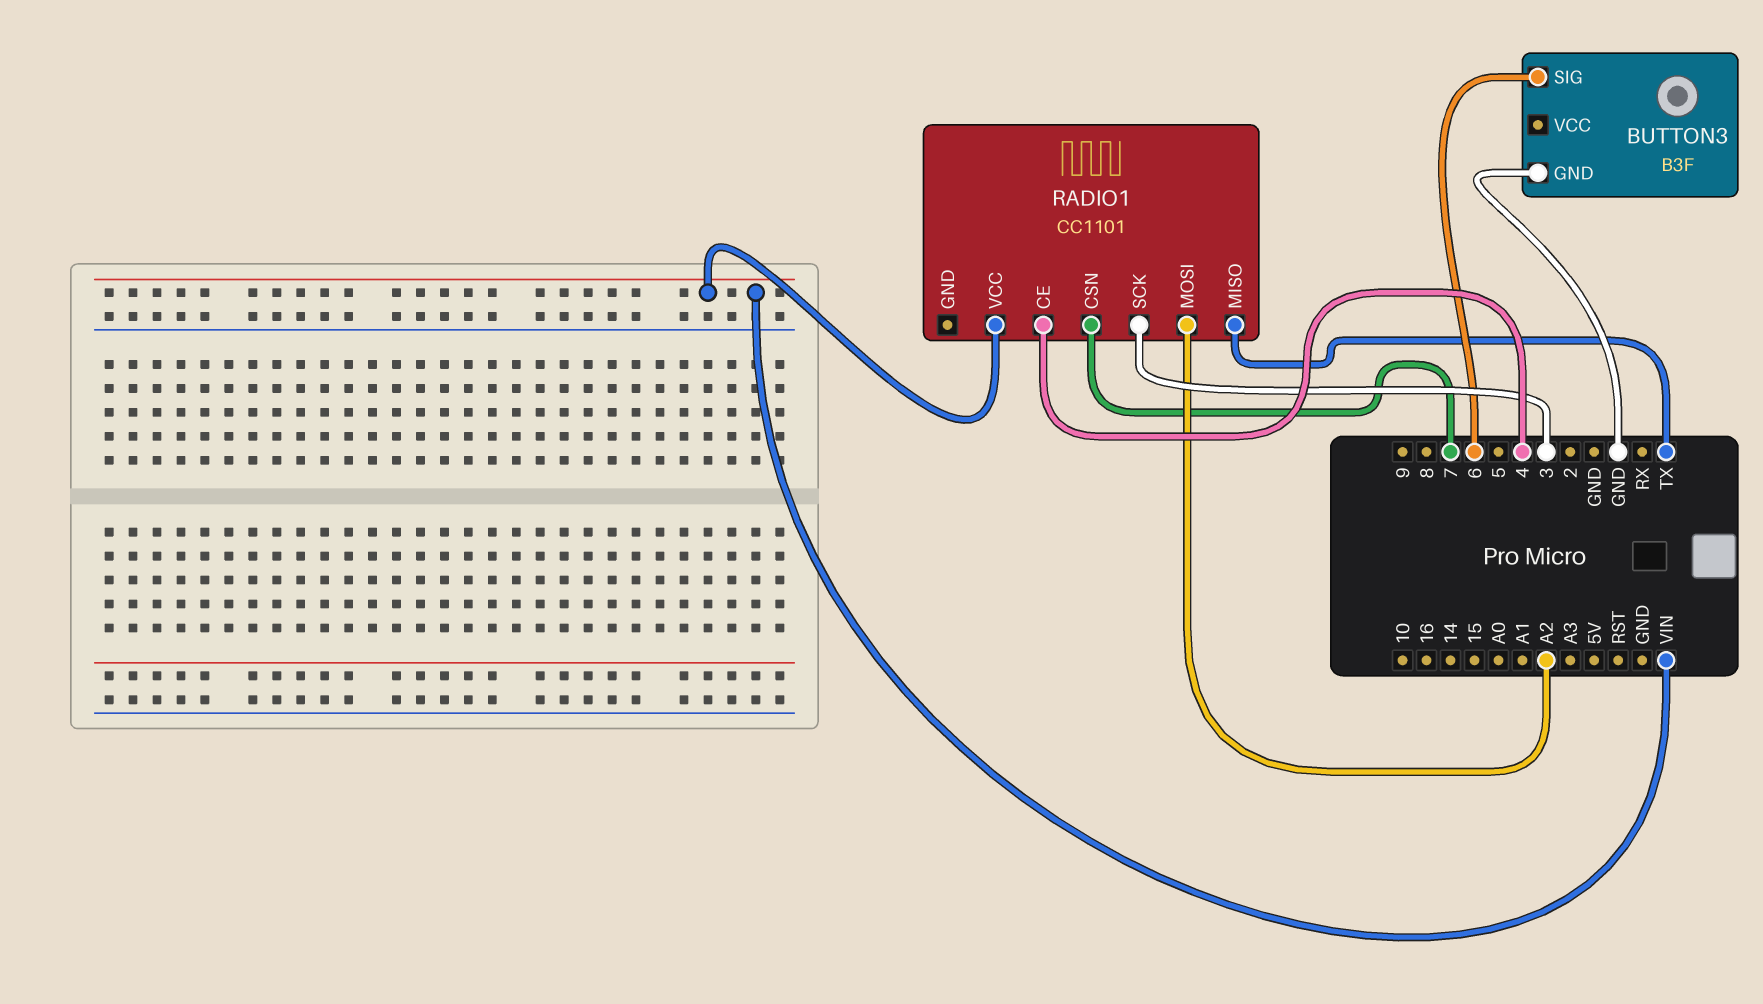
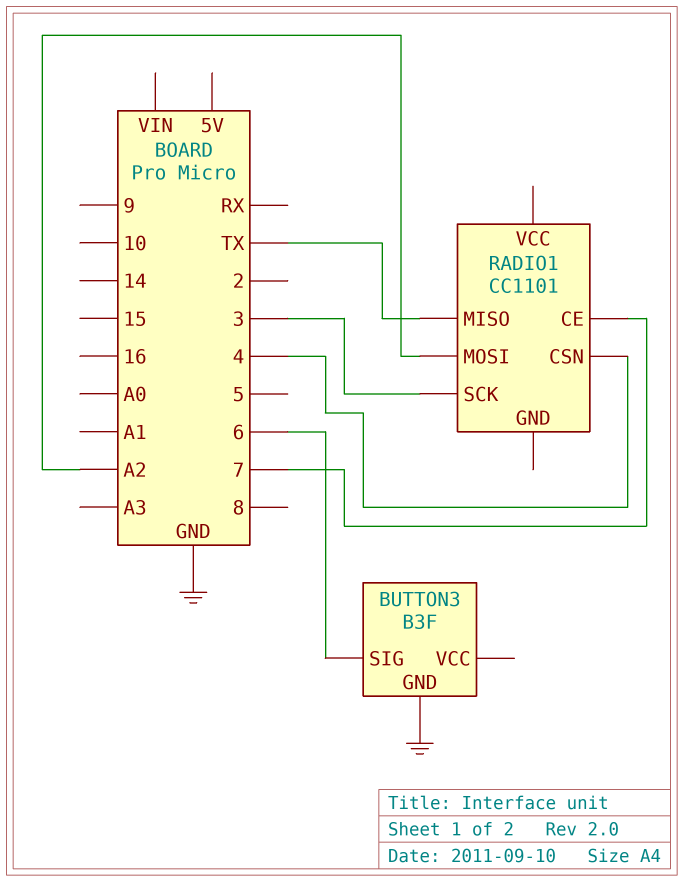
RADIO1 pin CE: 4 -> 7
RADIO1 pin CSN: 7 -> 4
RADIO1 pin VCC: VIN -> none

